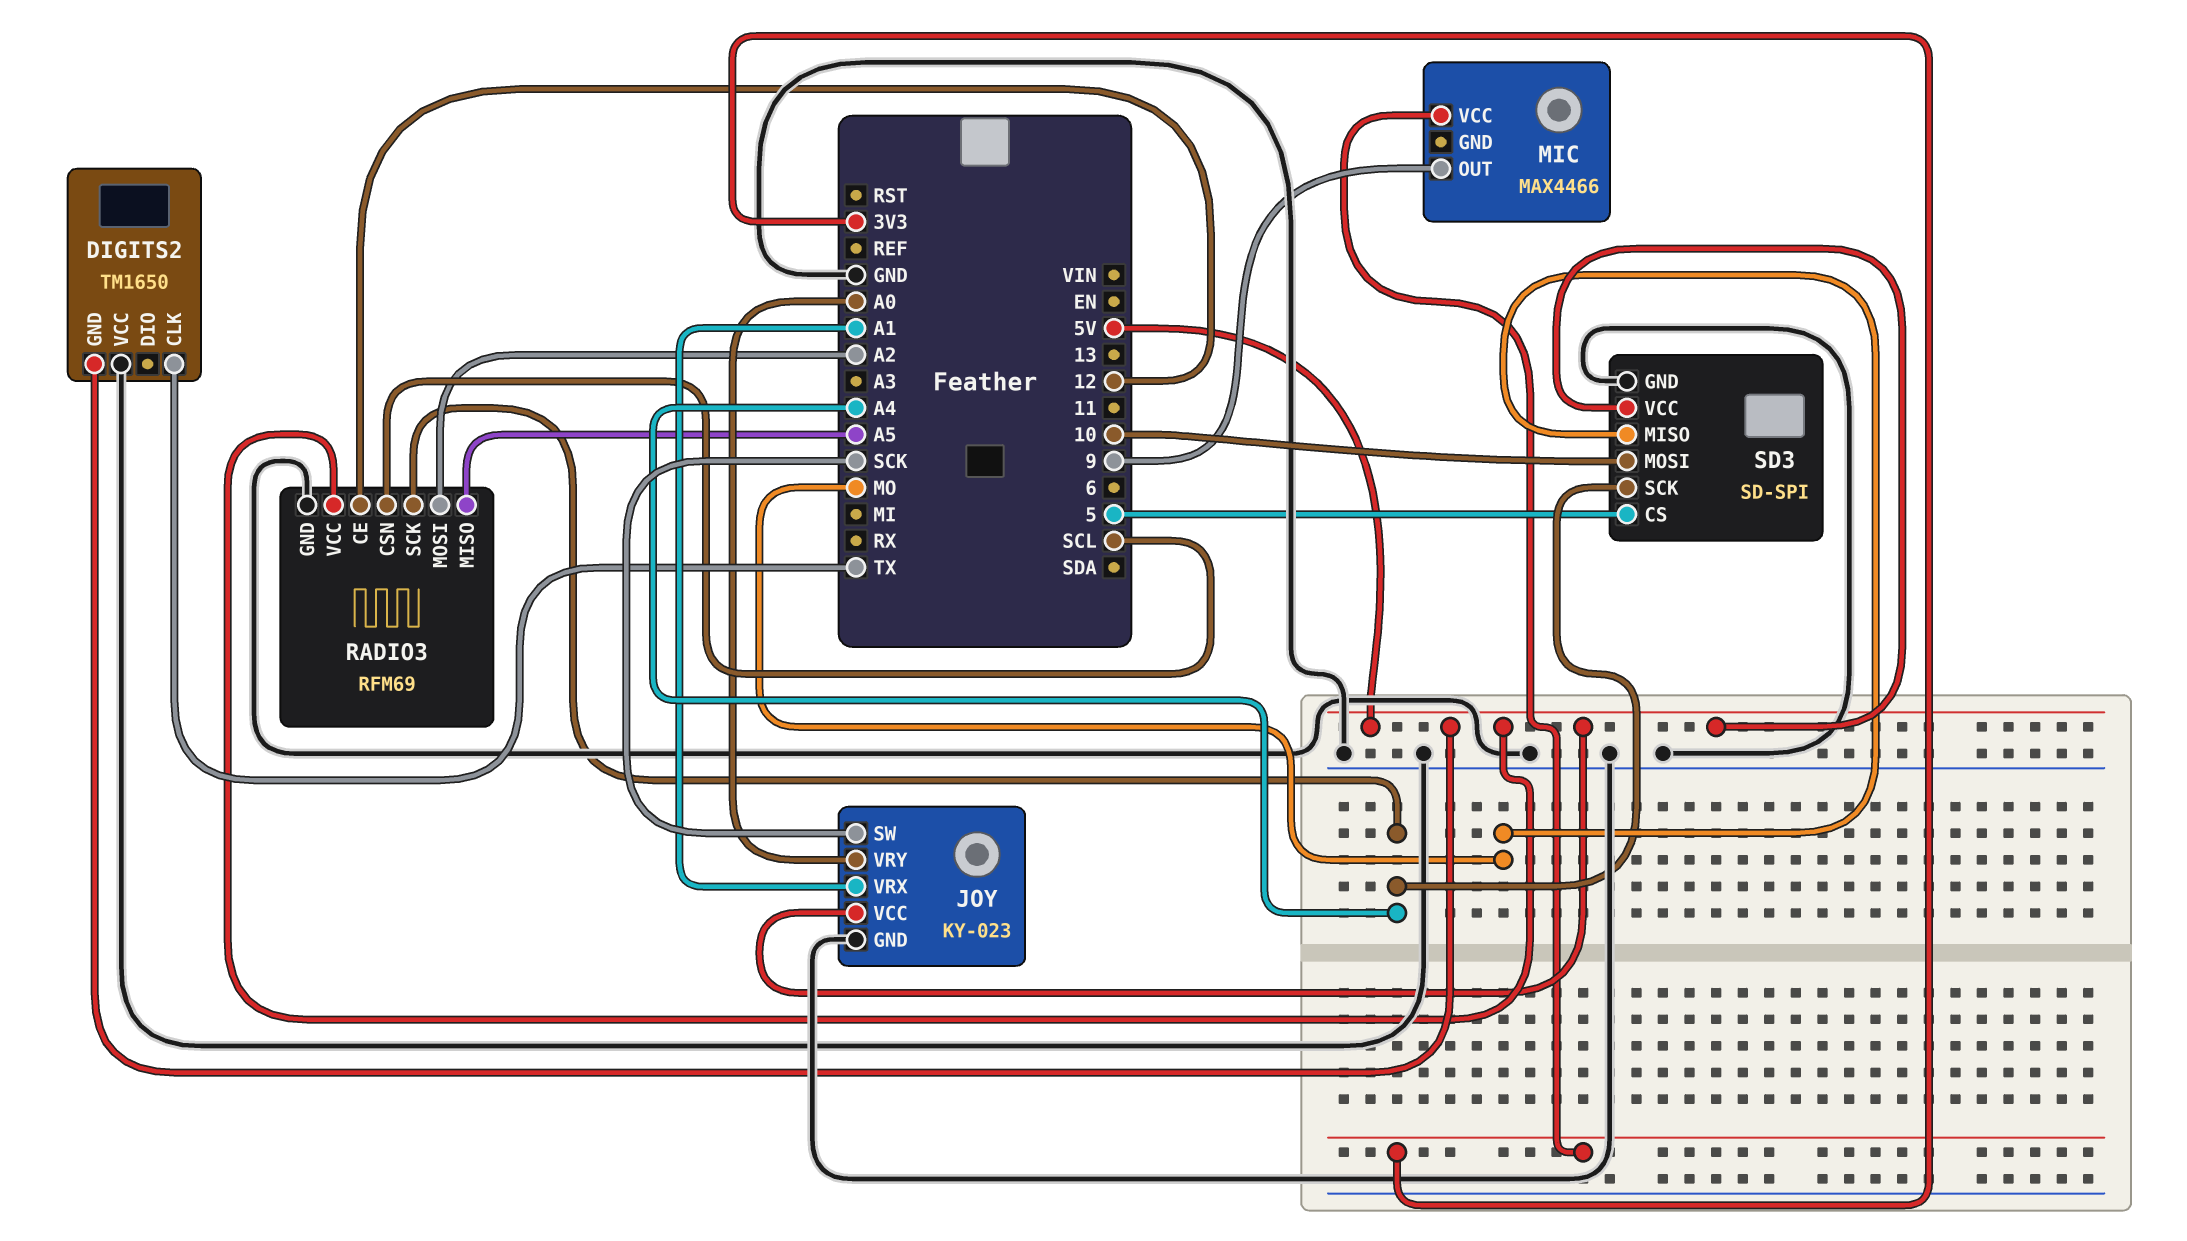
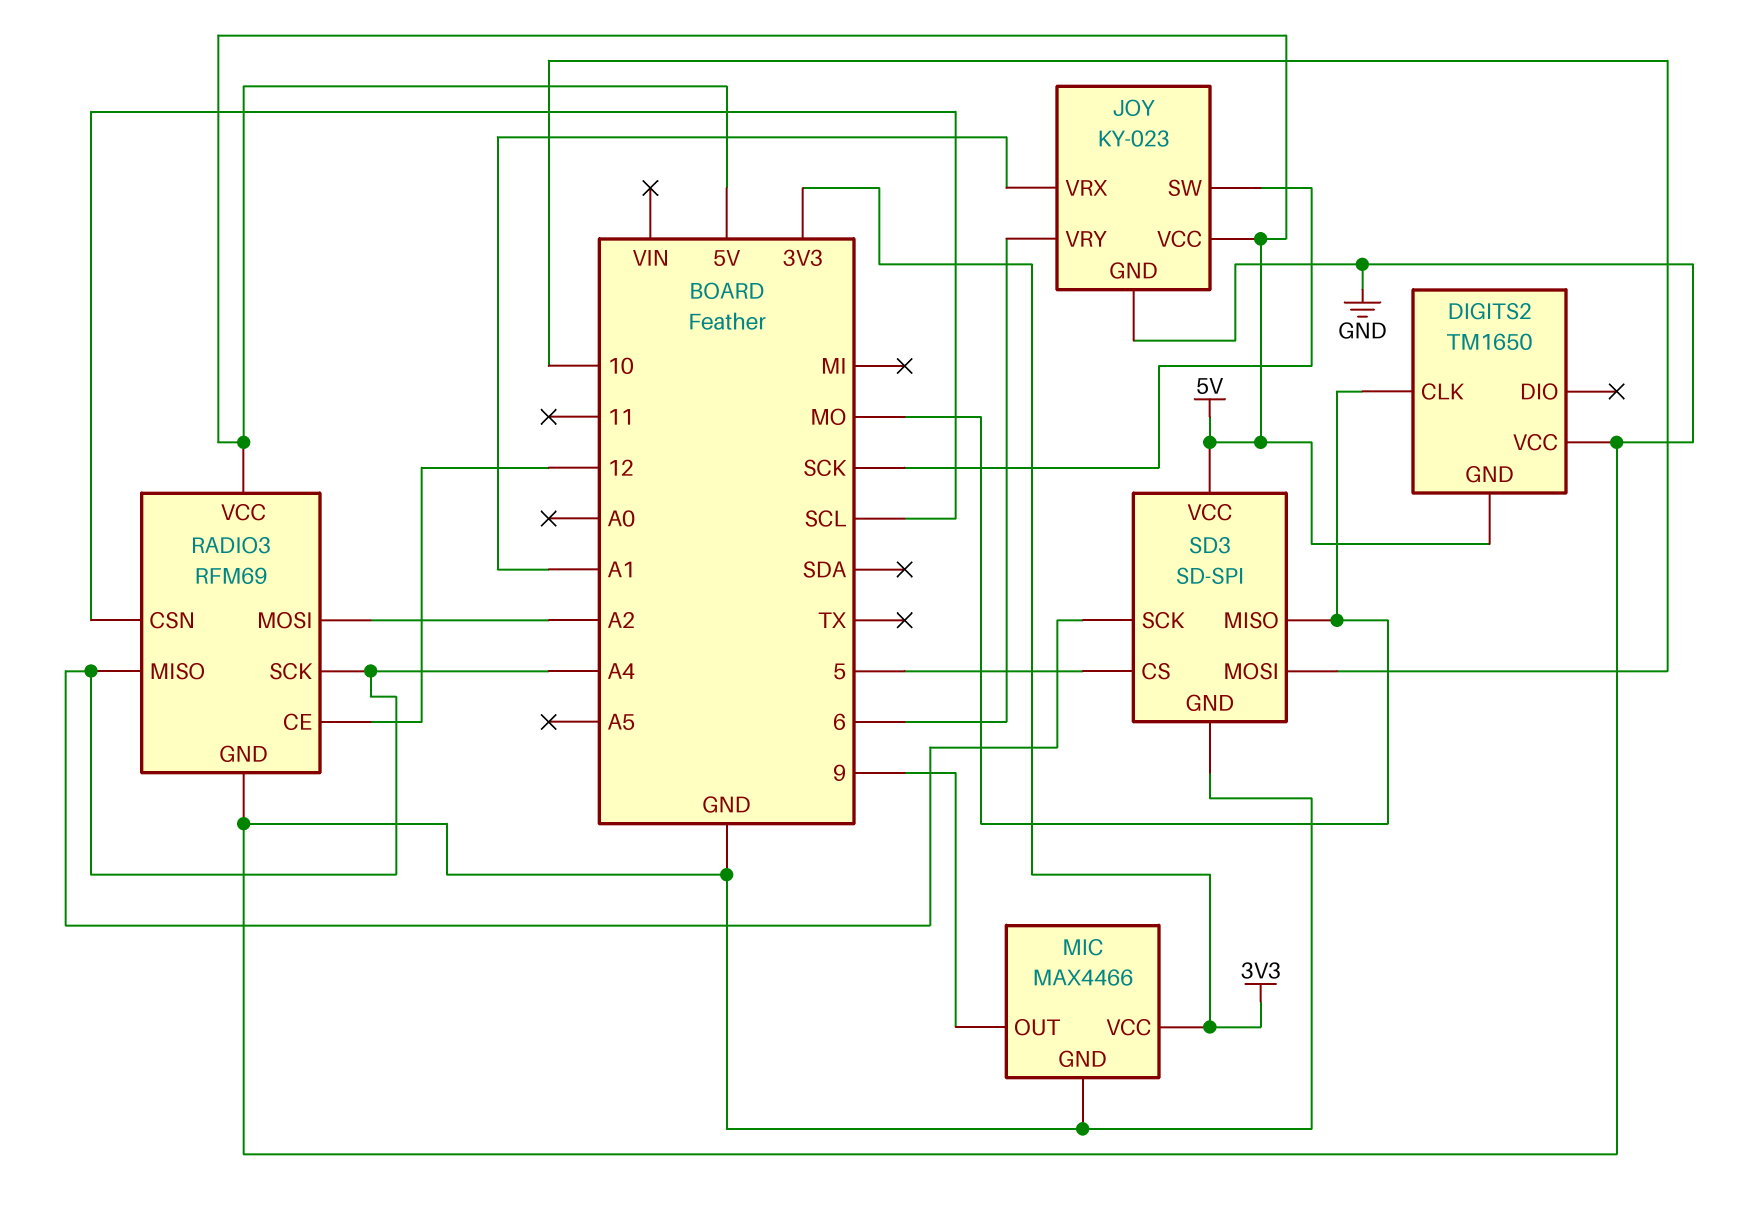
DIGITS2 pin CLK: TX -> MO
JOY pin VRY: A0 -> 6
MIC pin GND: none -> GND
RADIO3 pin MISO: A5 -> A4

